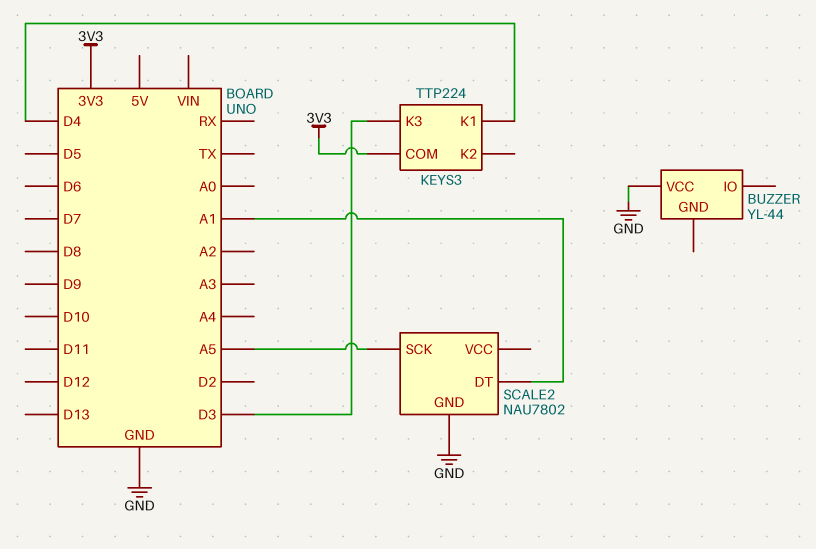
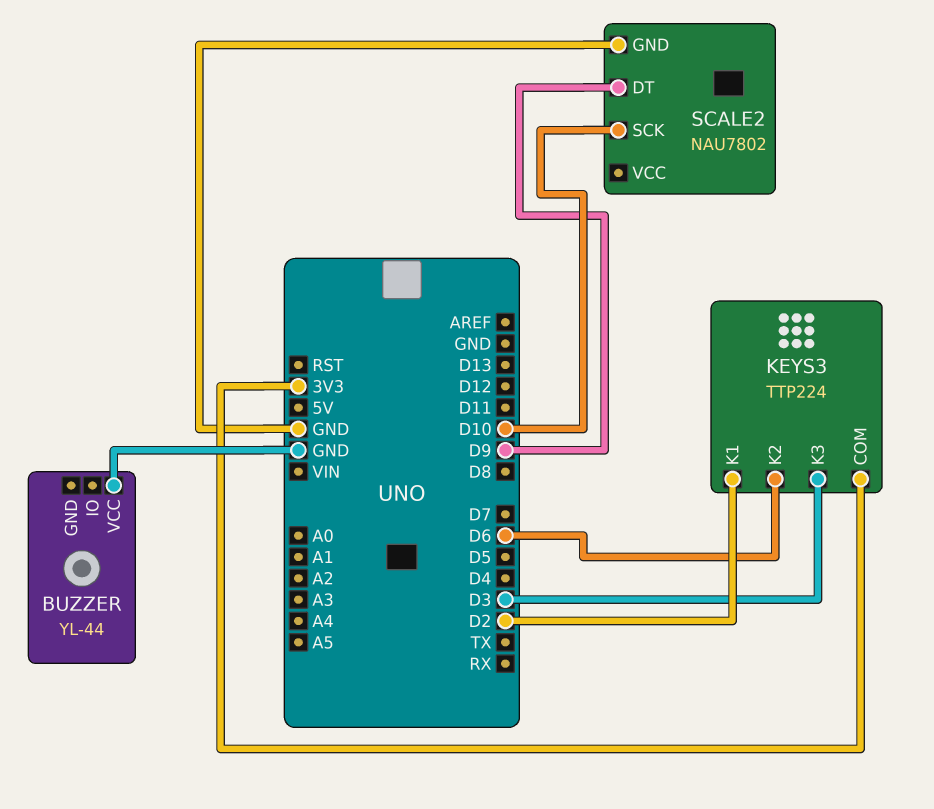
KEYS3 pin K1: D4 -> D2
KEYS3 pin K2: none -> D6
SCALE2 pin DT: A1 -> D9
SCALE2 pin SCK: A5 -> D10

